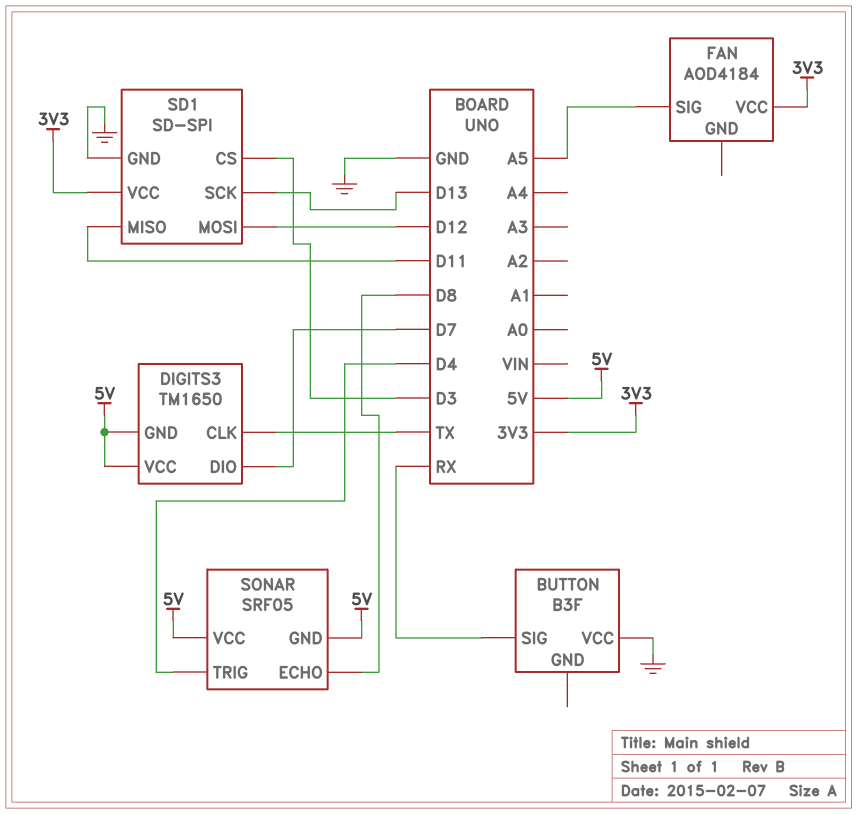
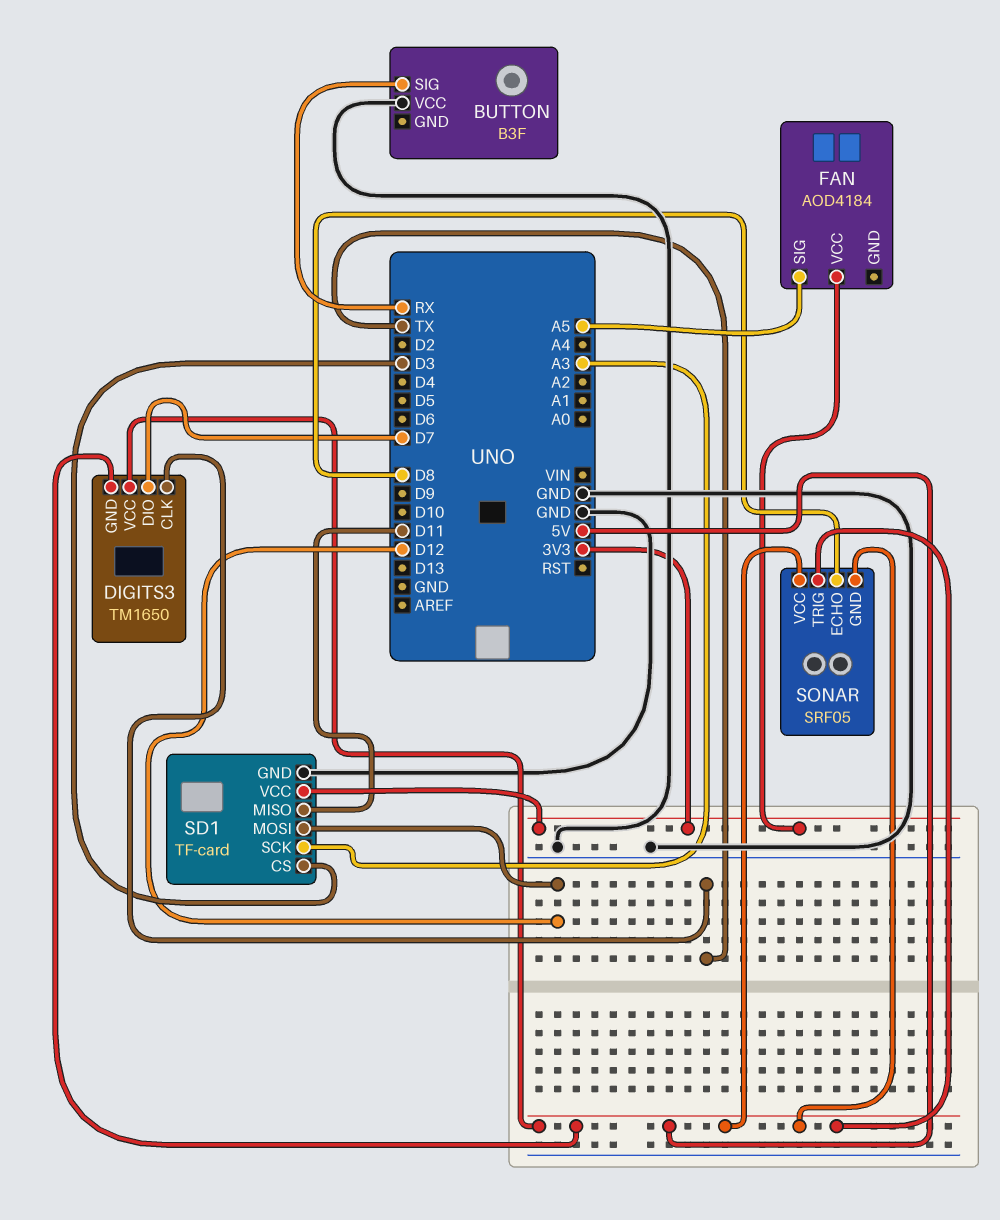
SD1: SD-SPI -> TF-card
SD1 pin SCK: D13 -> A3
SONAR pin TRIG: D4 -> 5V

